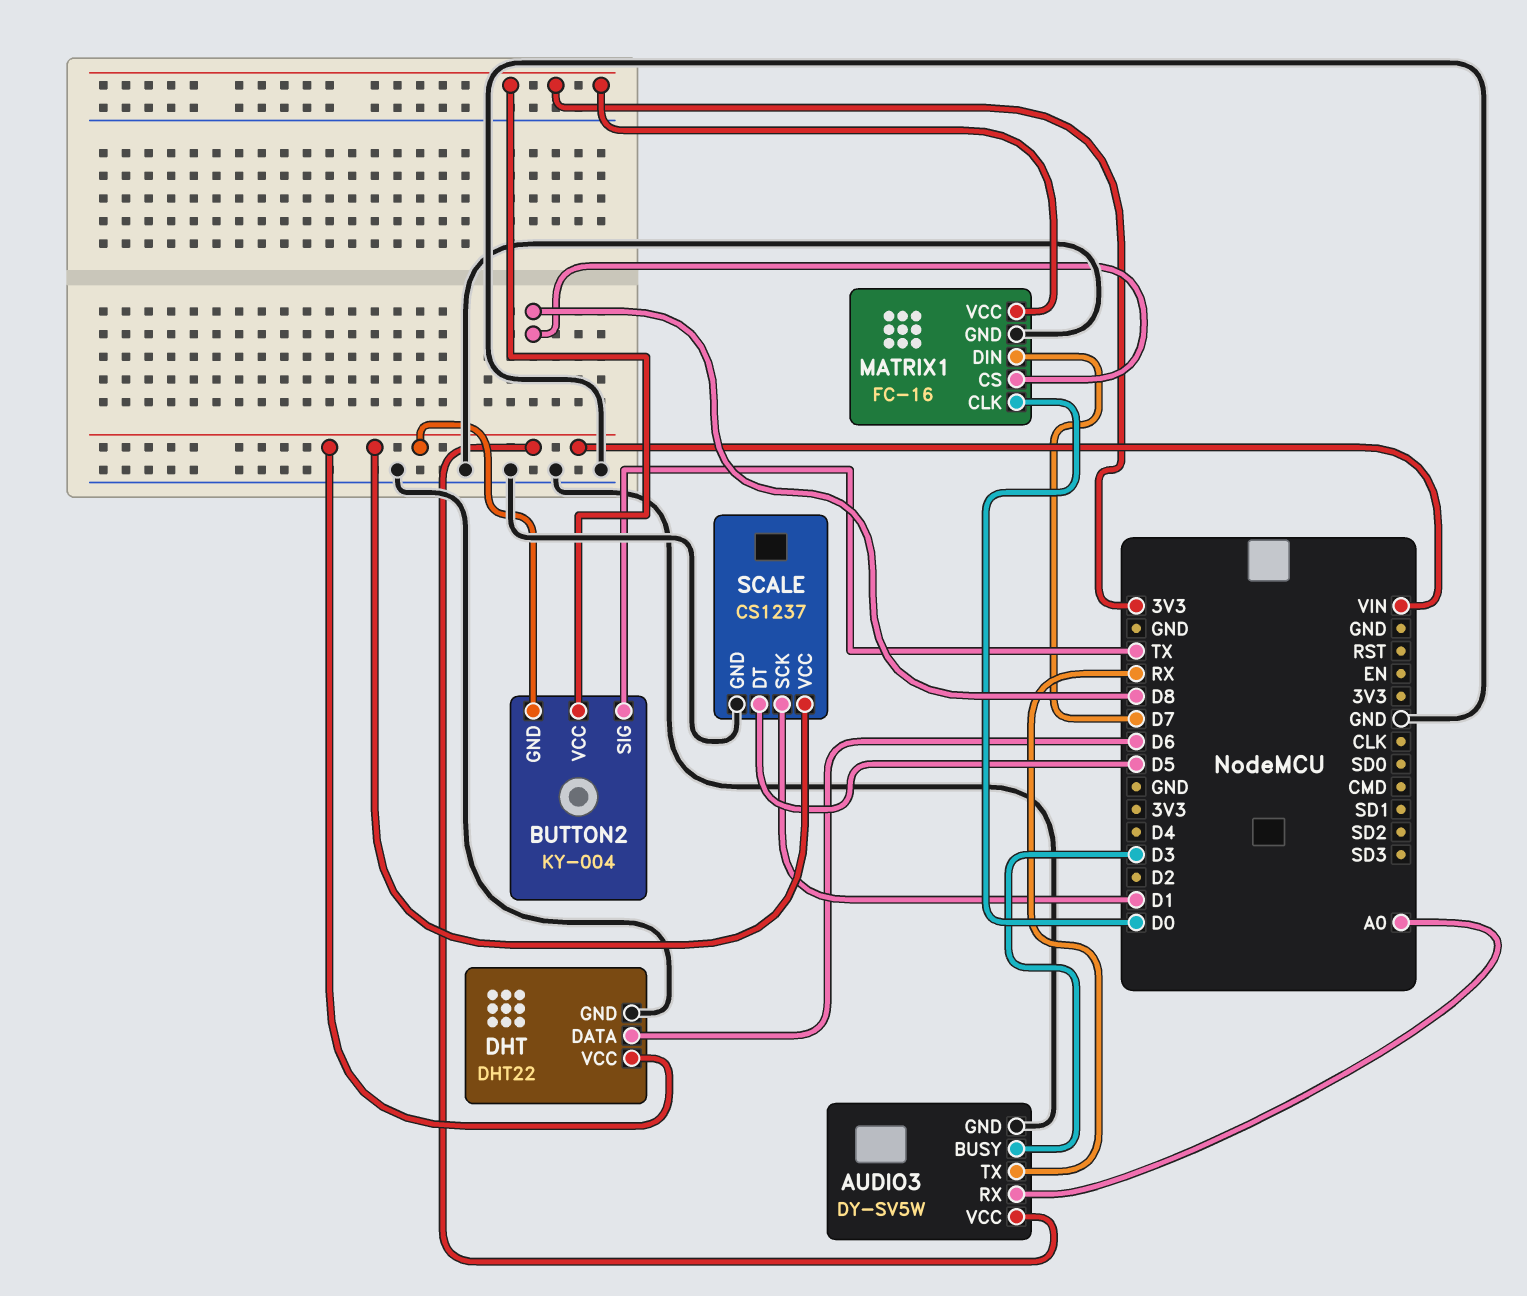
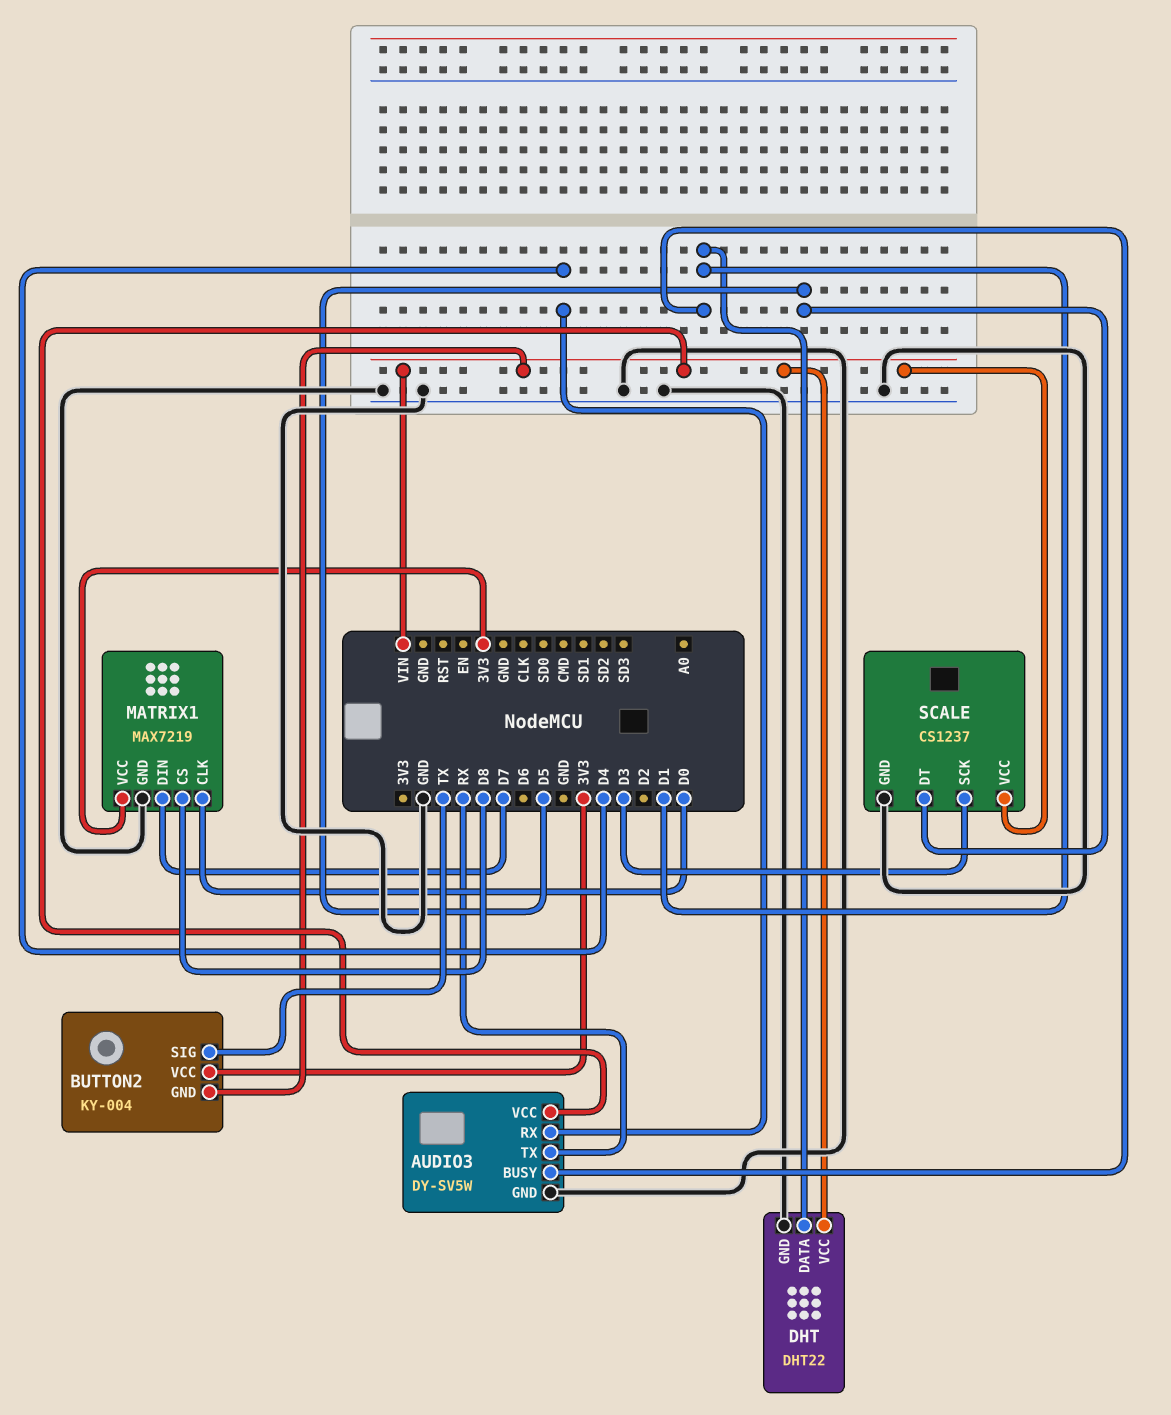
AUDIO3 pin BUSY: D3 -> D1
AUDIO3 pin RX: A0 -> D4
DHT pin DATA: D6 -> D1
MATRIX1: FC-16 -> MAX7219
SCALE pin SCK: D1 -> D3

